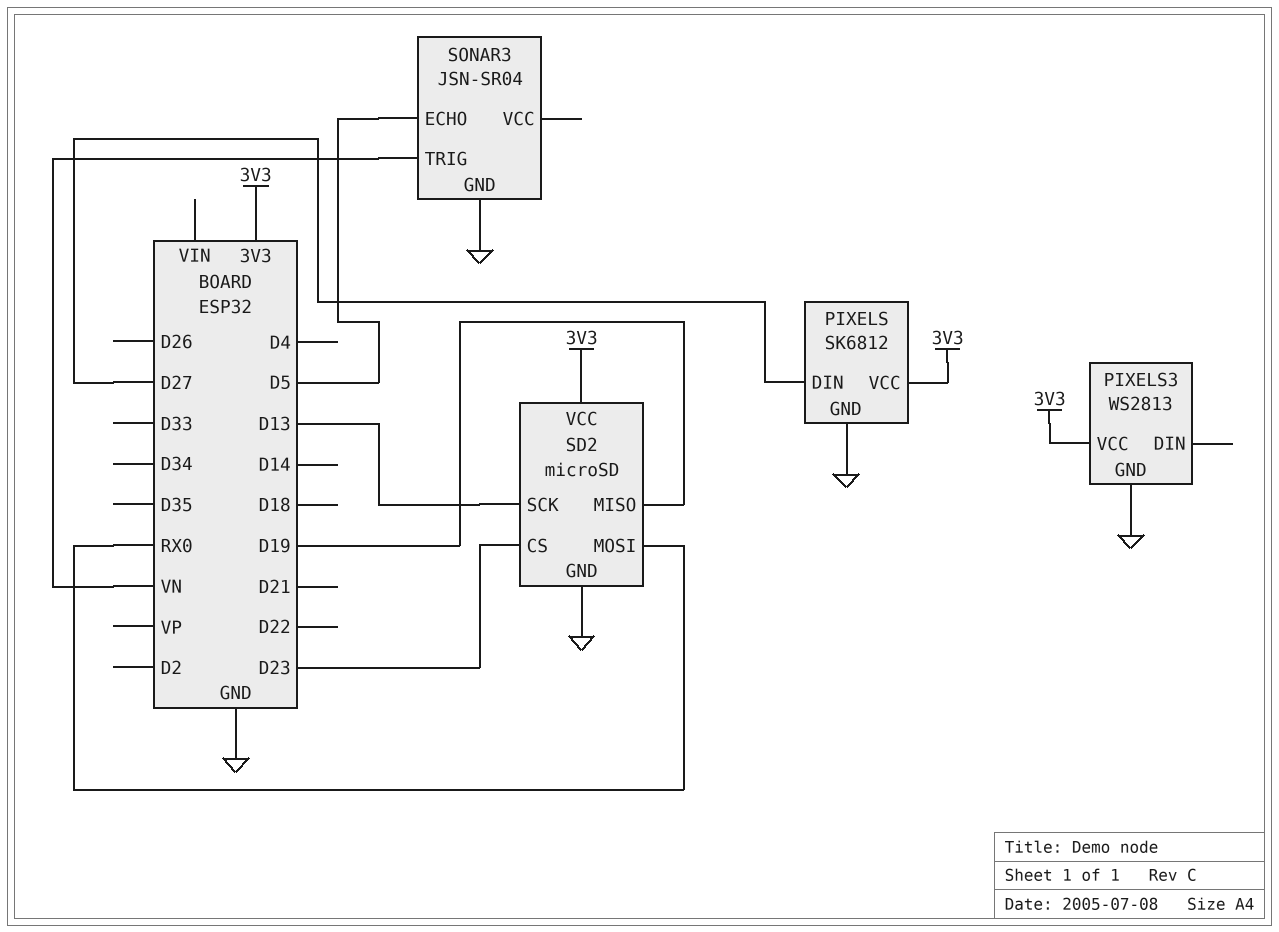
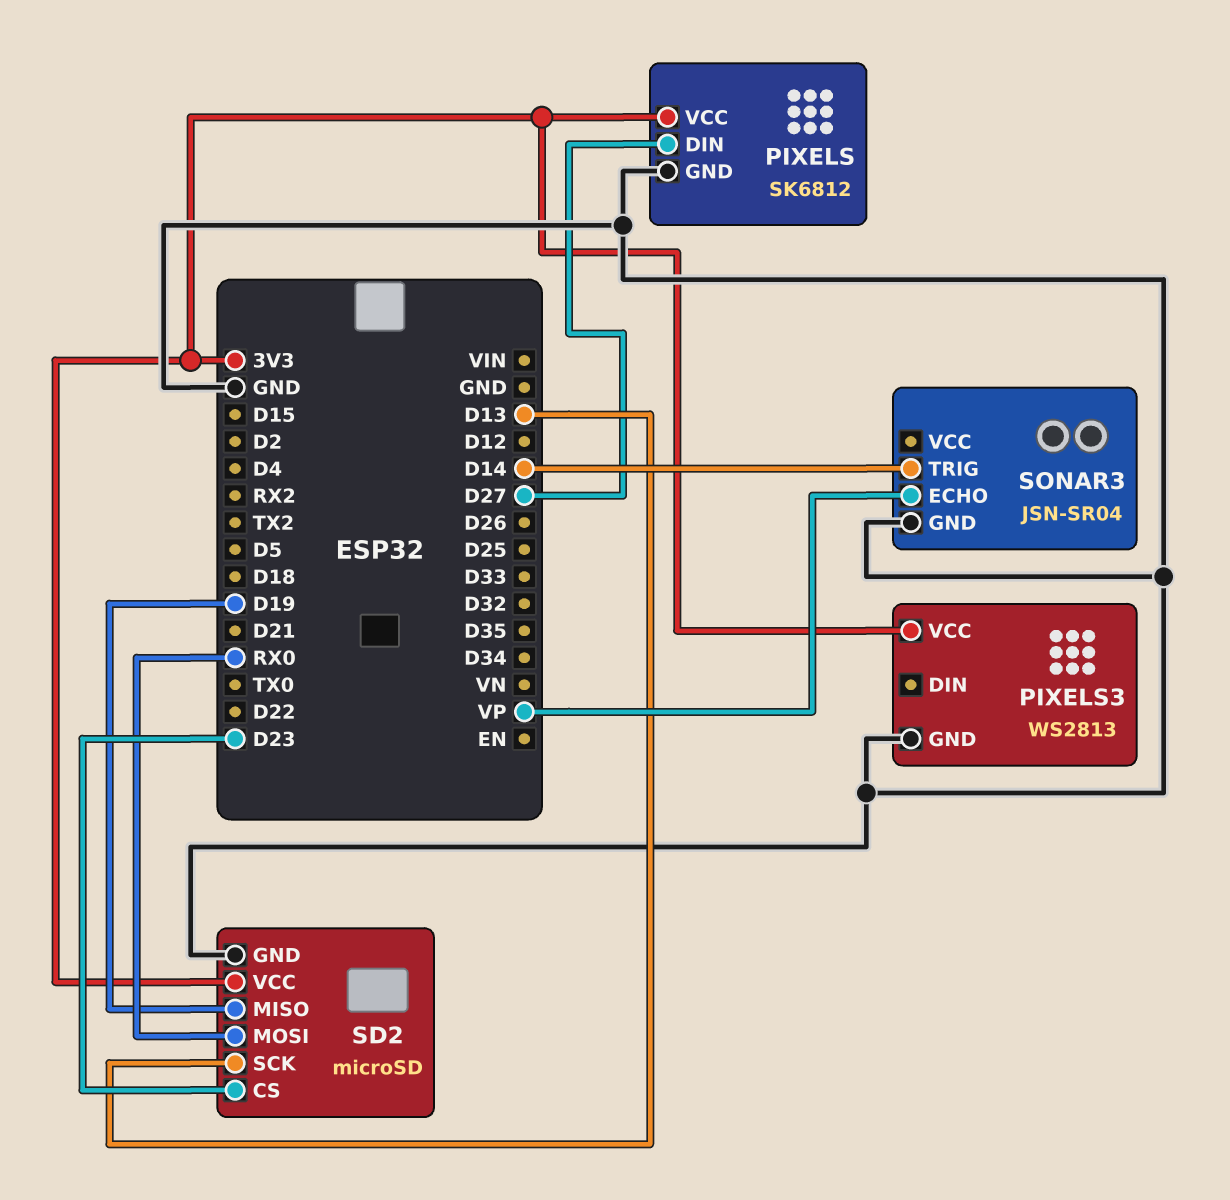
SONAR3 pin ECHO: D5 -> VP
SONAR3 pin TRIG: VN -> D14

